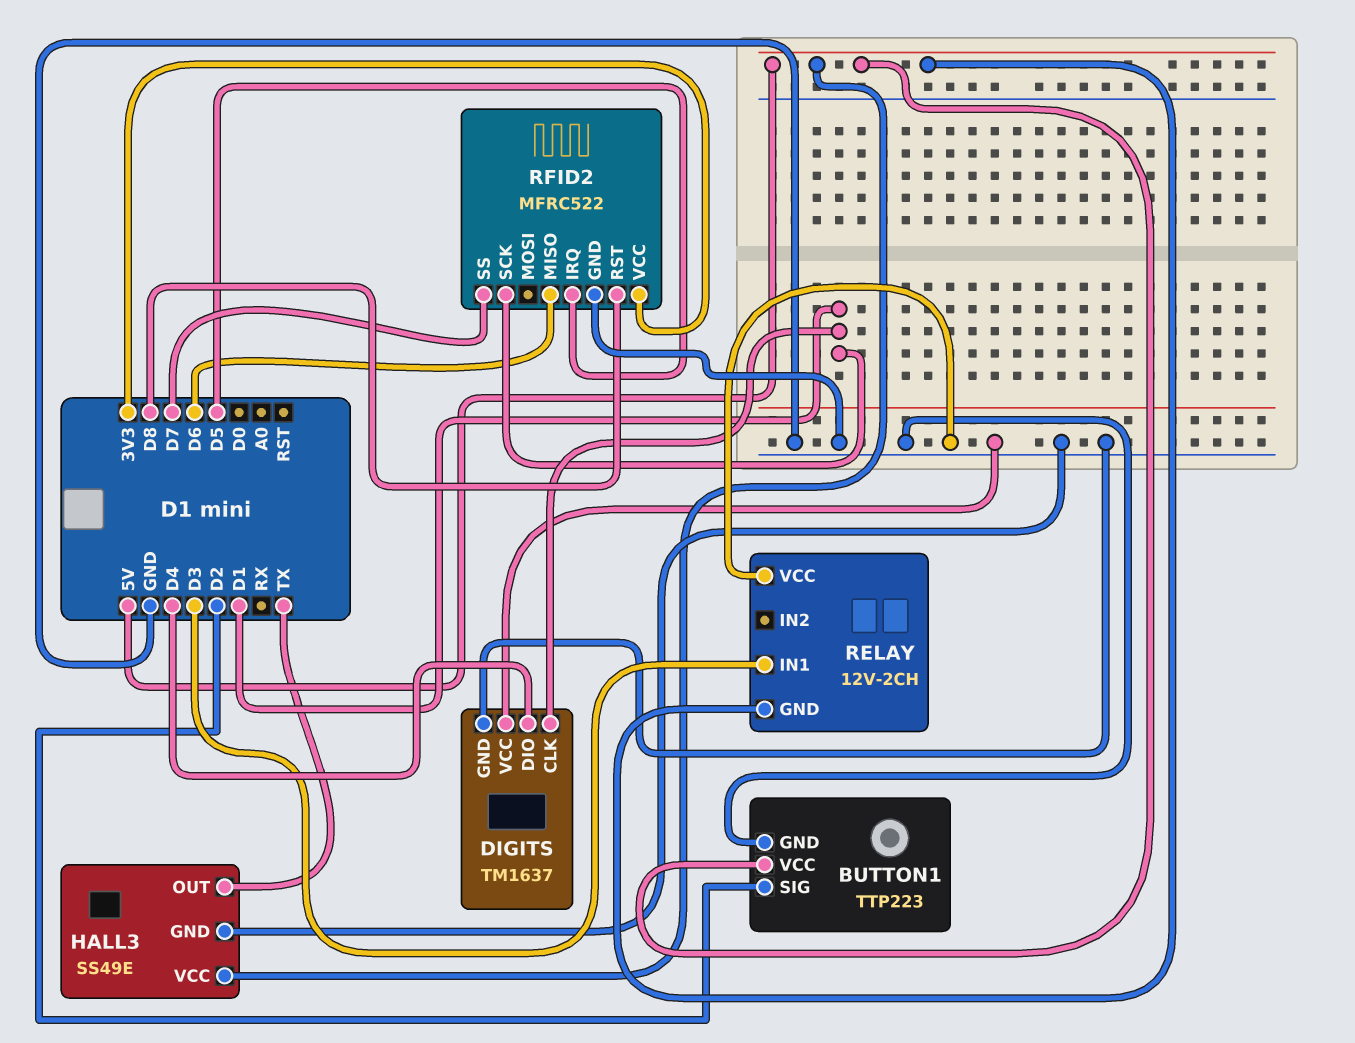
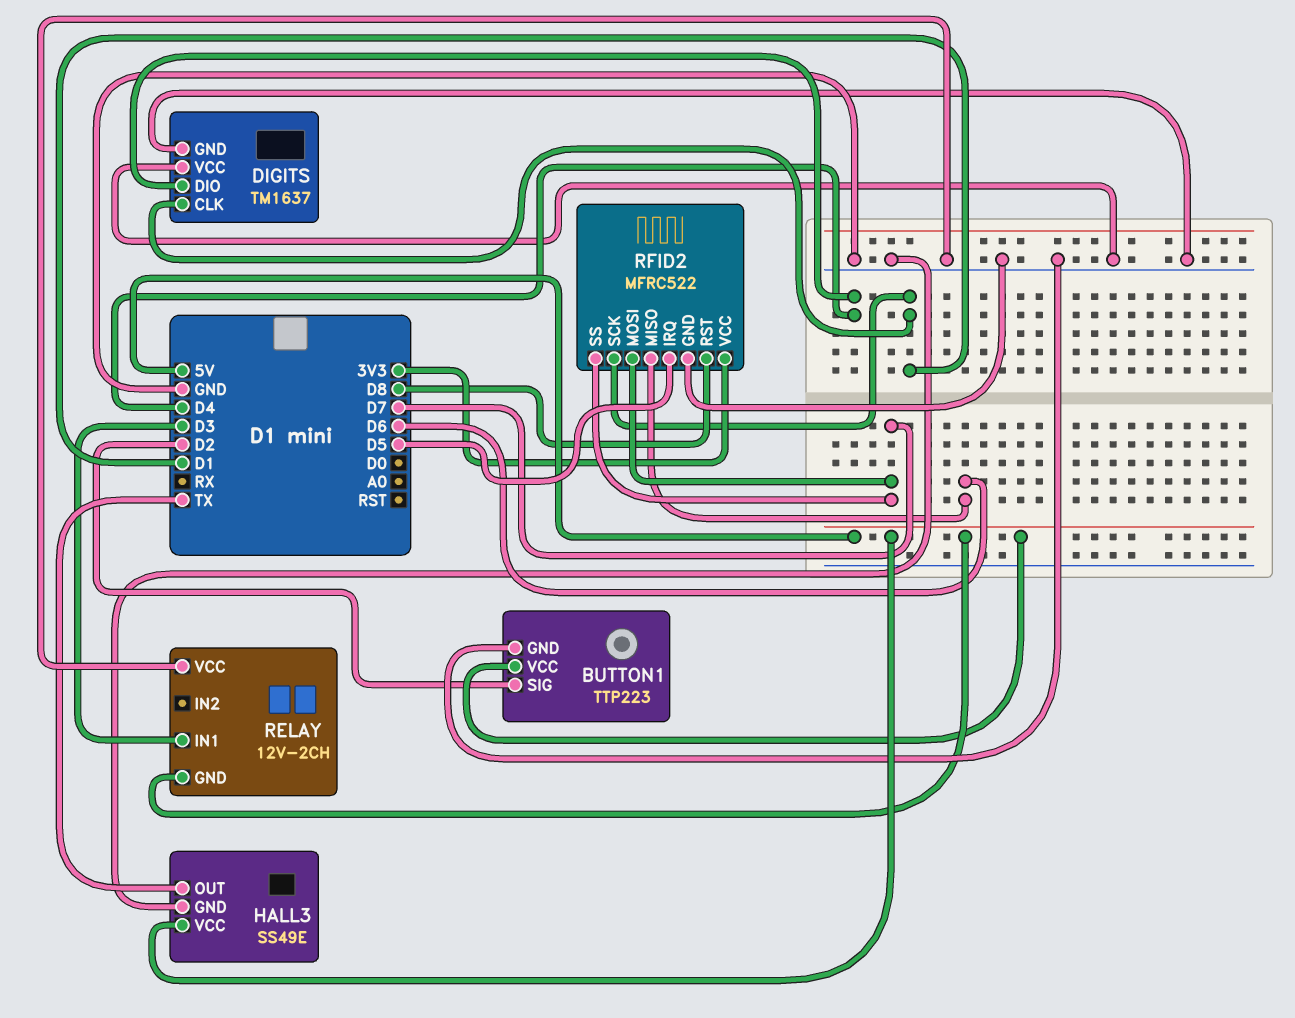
RFID2 pin MOSI: none -> D7

